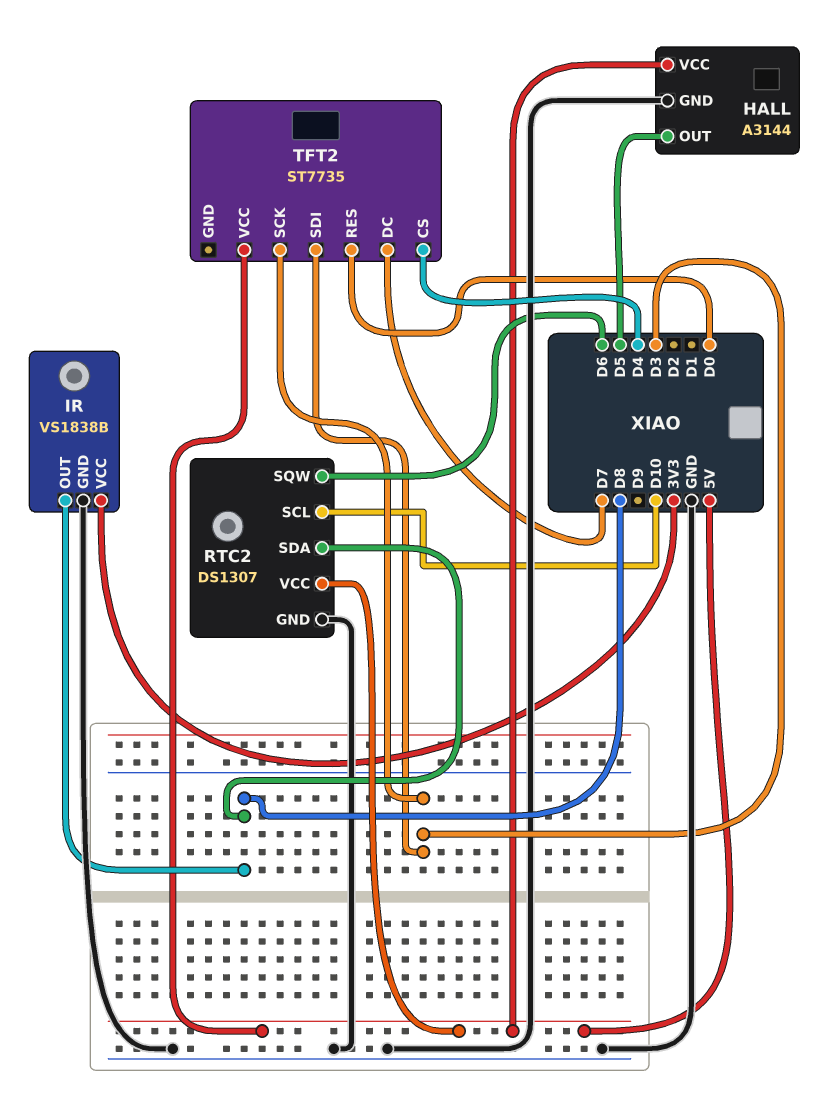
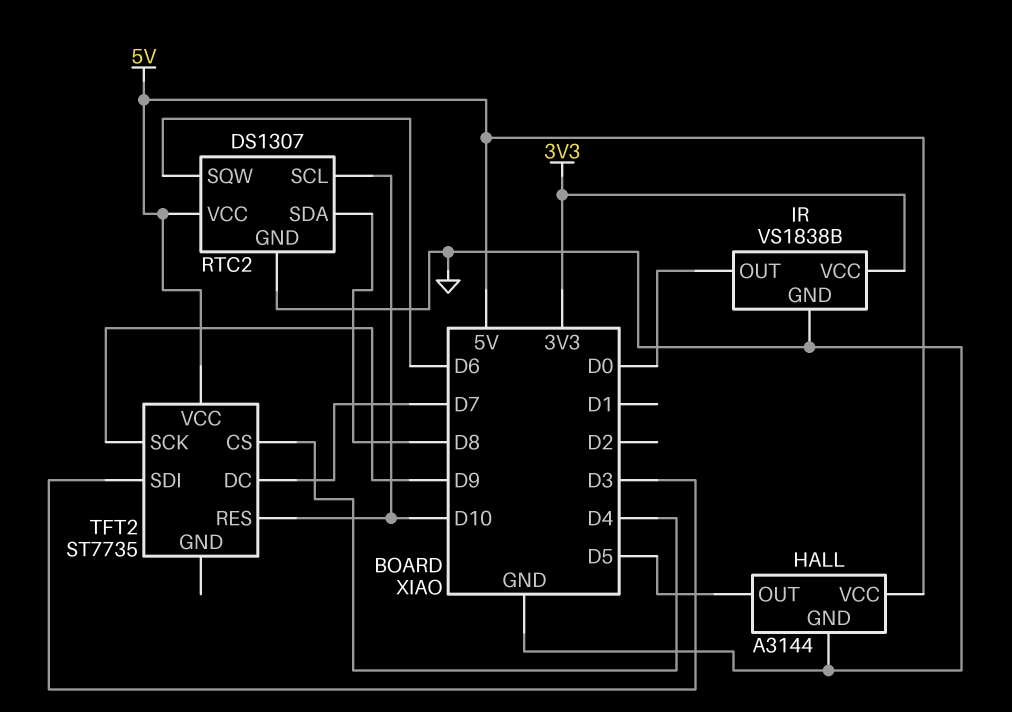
IR pin OUT: D8 -> D0
TFT2 pin RES: D0 -> D10
TFT2 pin SCK: D3 -> D9

